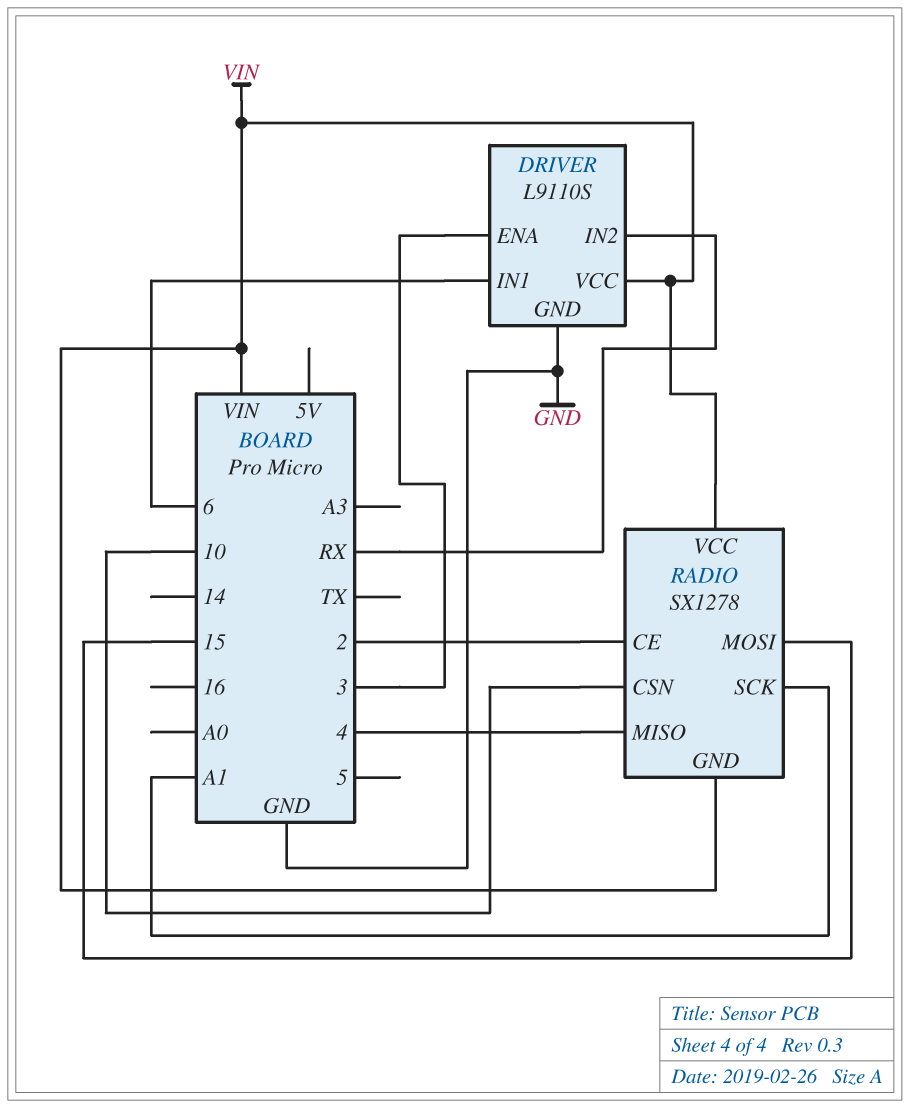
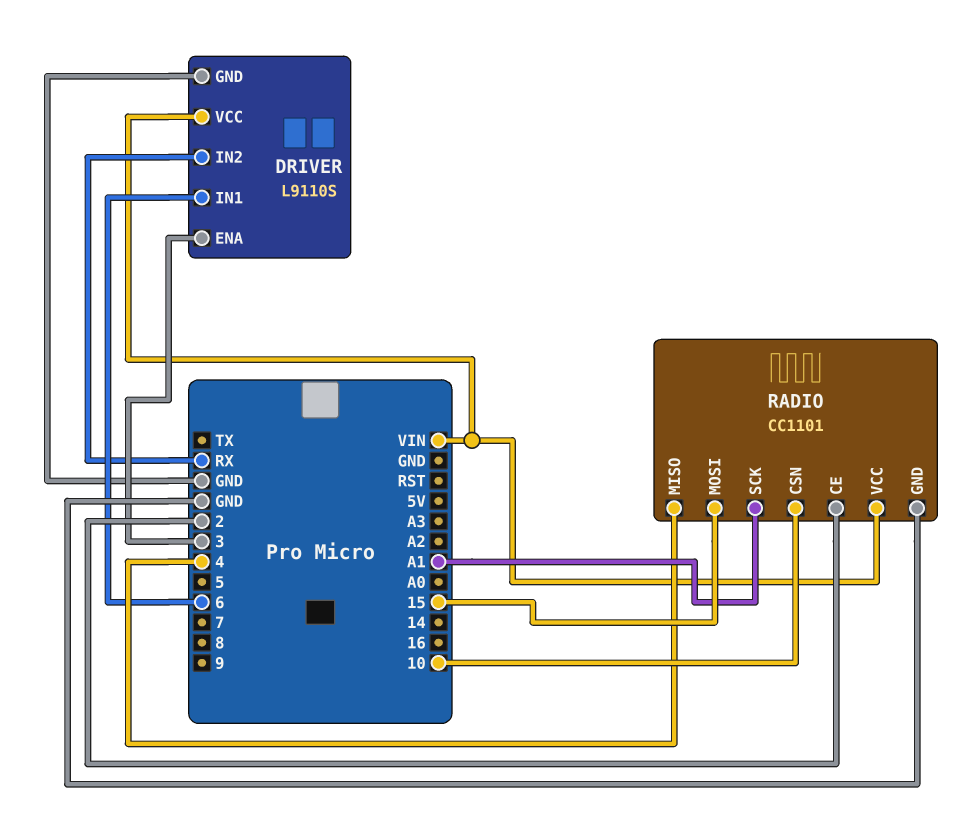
RADIO: SX1278 -> CC1101
RADIO pin GND: VIN -> GND

